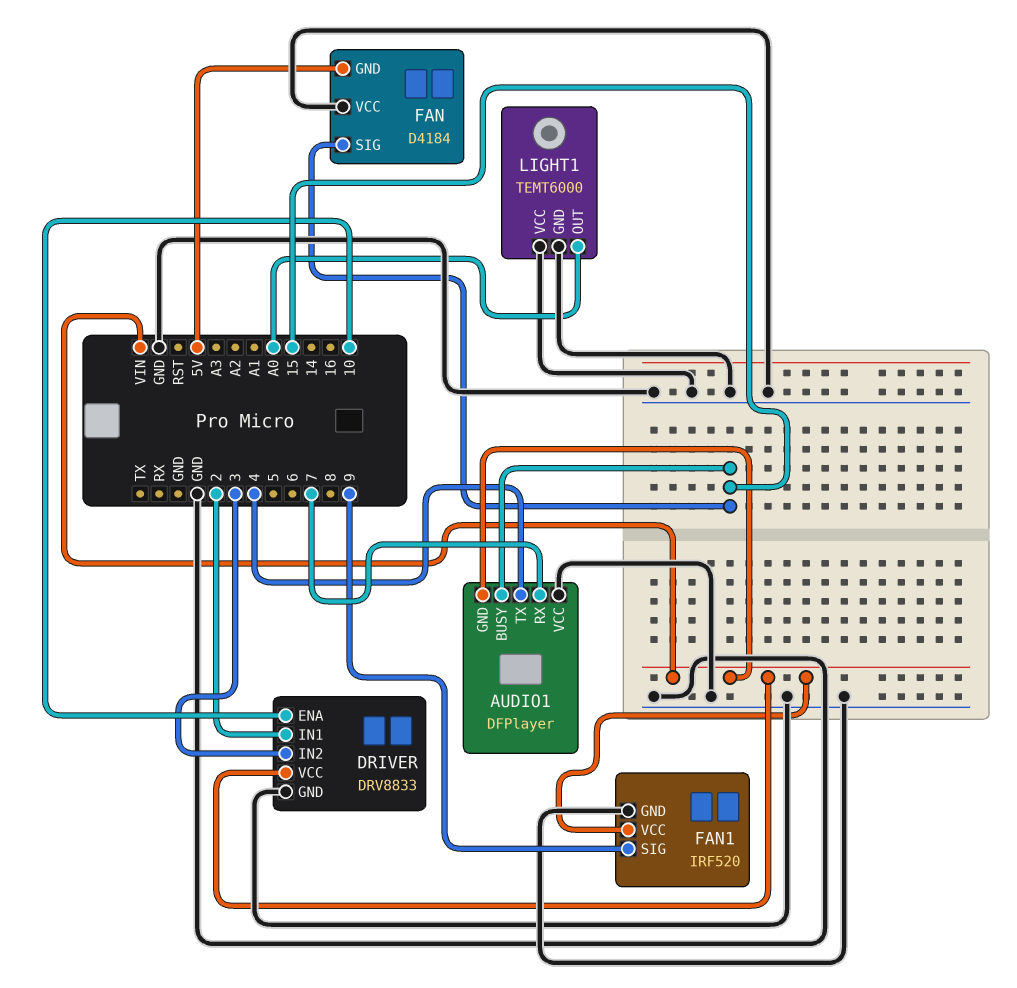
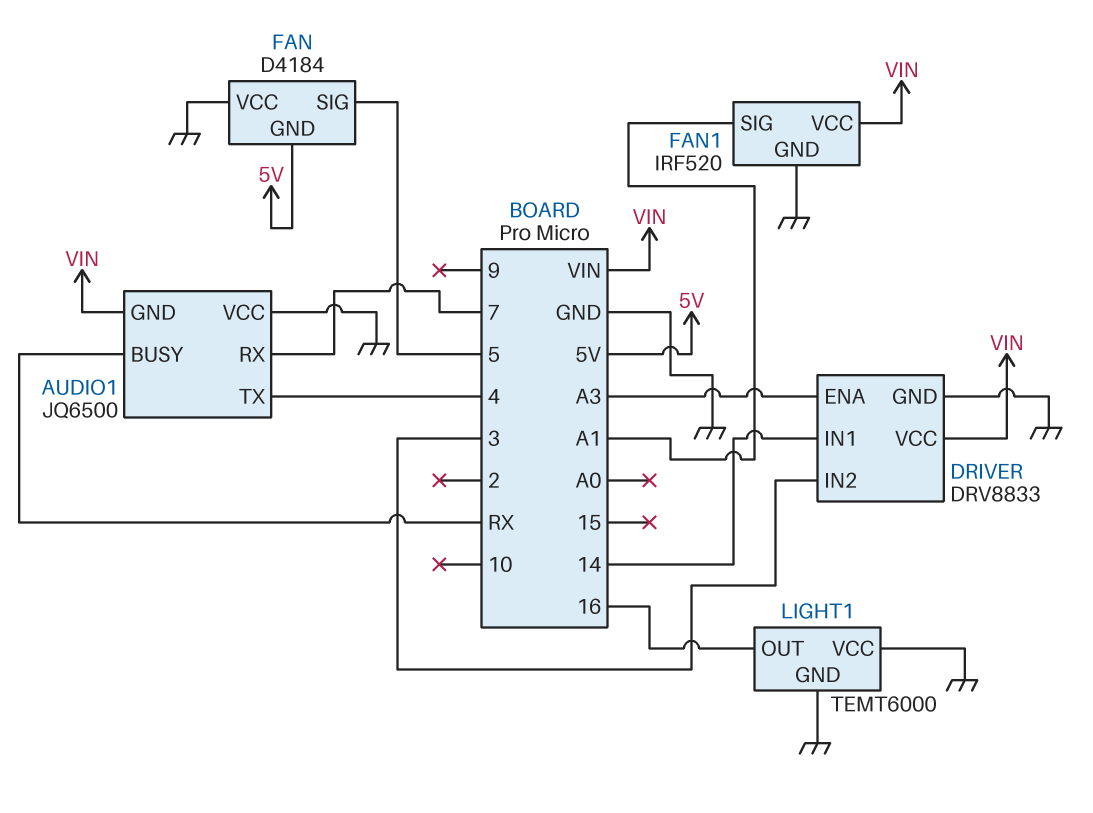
AUDIO1: DFPlayer -> JQ6500
AUDIO1 pin BUSY: 15 -> RX
DRIVER pin ENA: 10 -> A3
DRIVER pin IN1: 2 -> 14
FAN pin SIG: 15 -> 5
FAN1 pin SIG: 9 -> A1
LIGHT1 pin OUT: A0 -> 16

